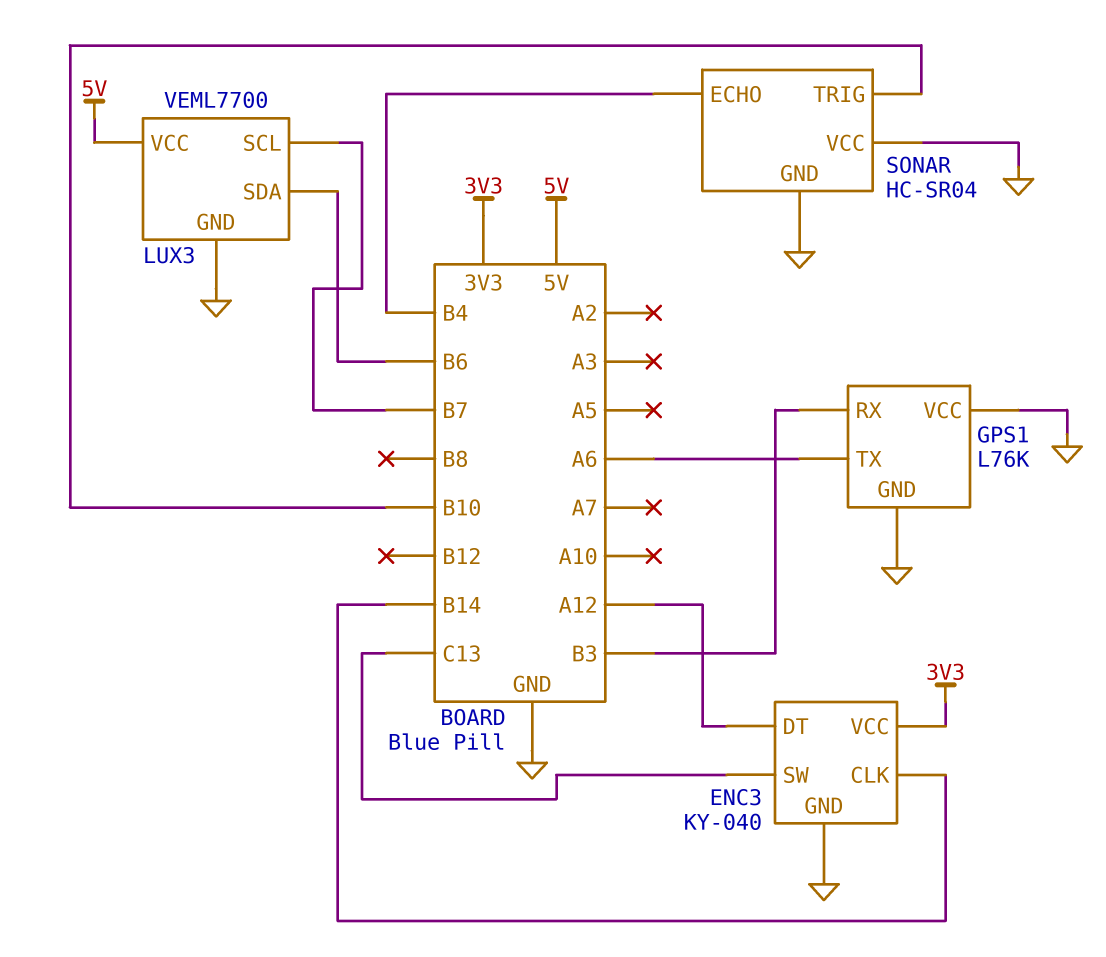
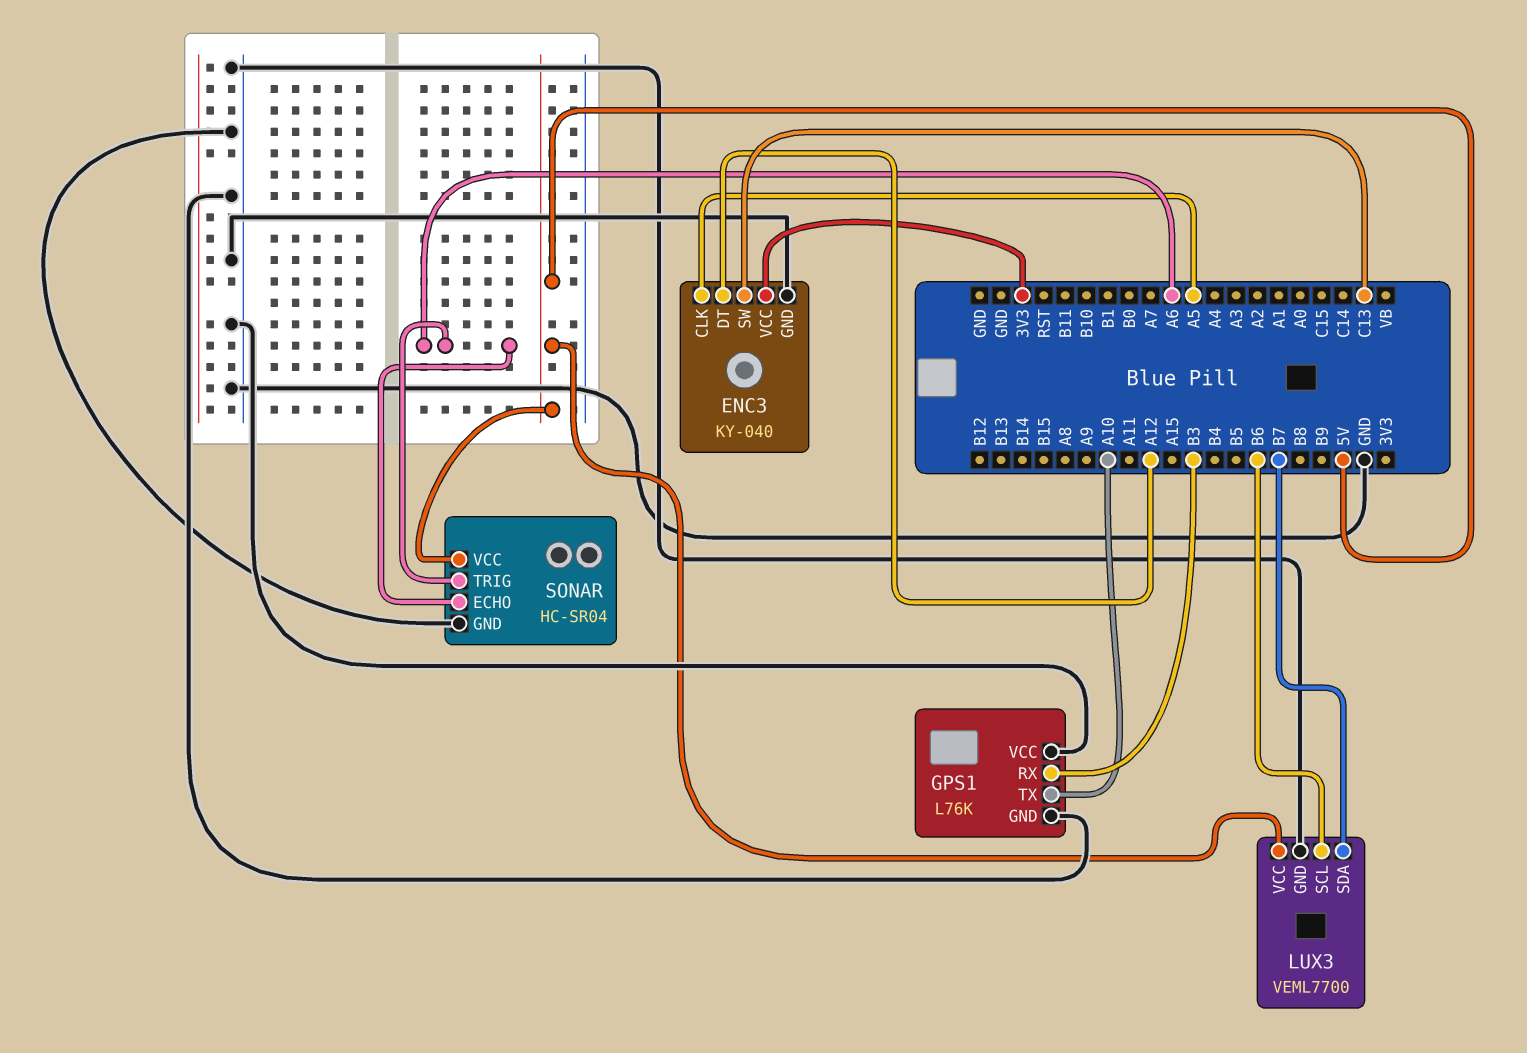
ENC3 pin CLK: B14 -> A5
GPS1 pin TX: A6 -> A10
LUX3 pin SCL: B7 -> B6
LUX3 pin SDA: B6 -> B7
SONAR pin ECHO: B4 -> A6
SONAR pin TRIG: B10 -> A6
SONAR pin VCC: GND -> 5V

